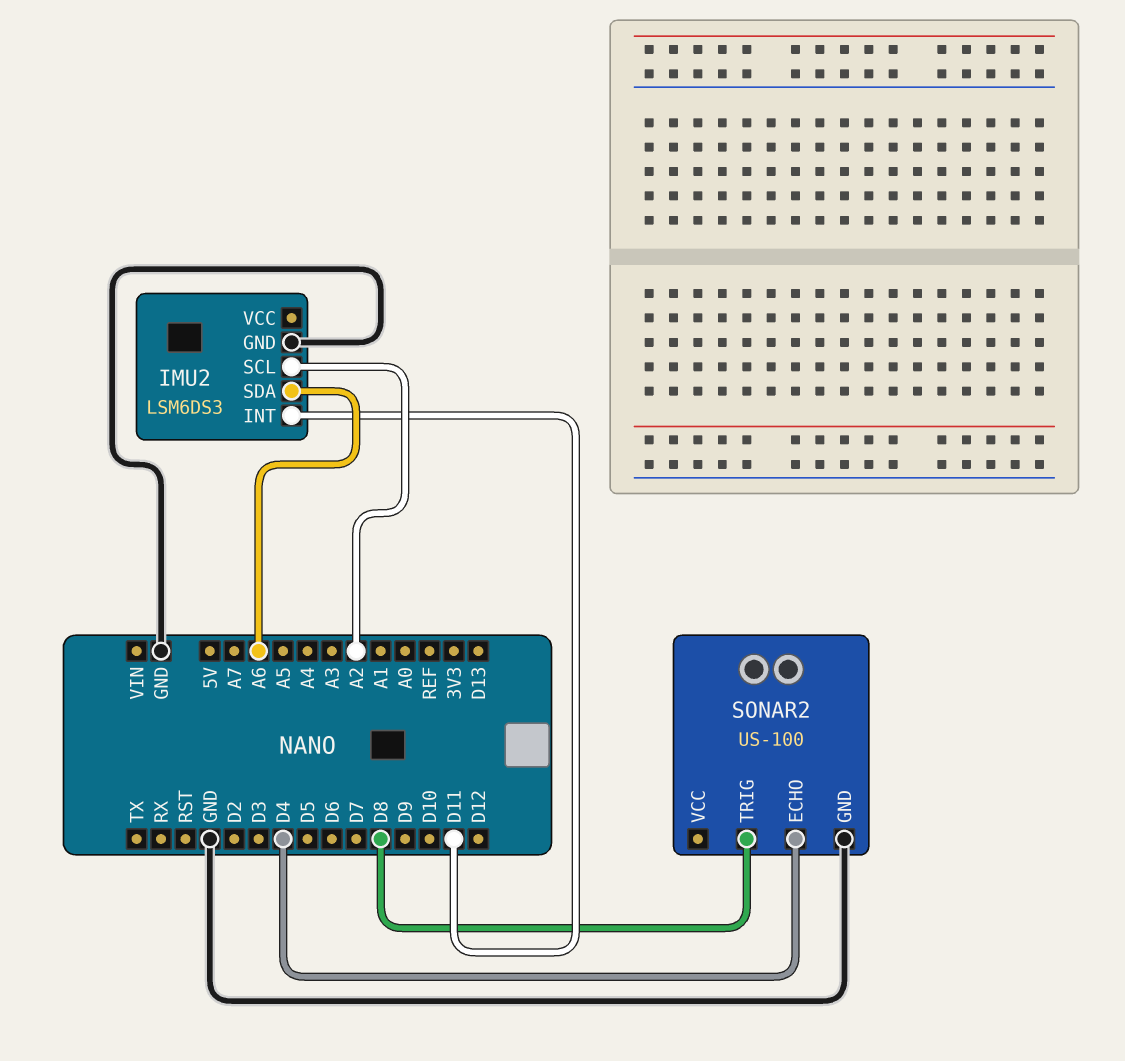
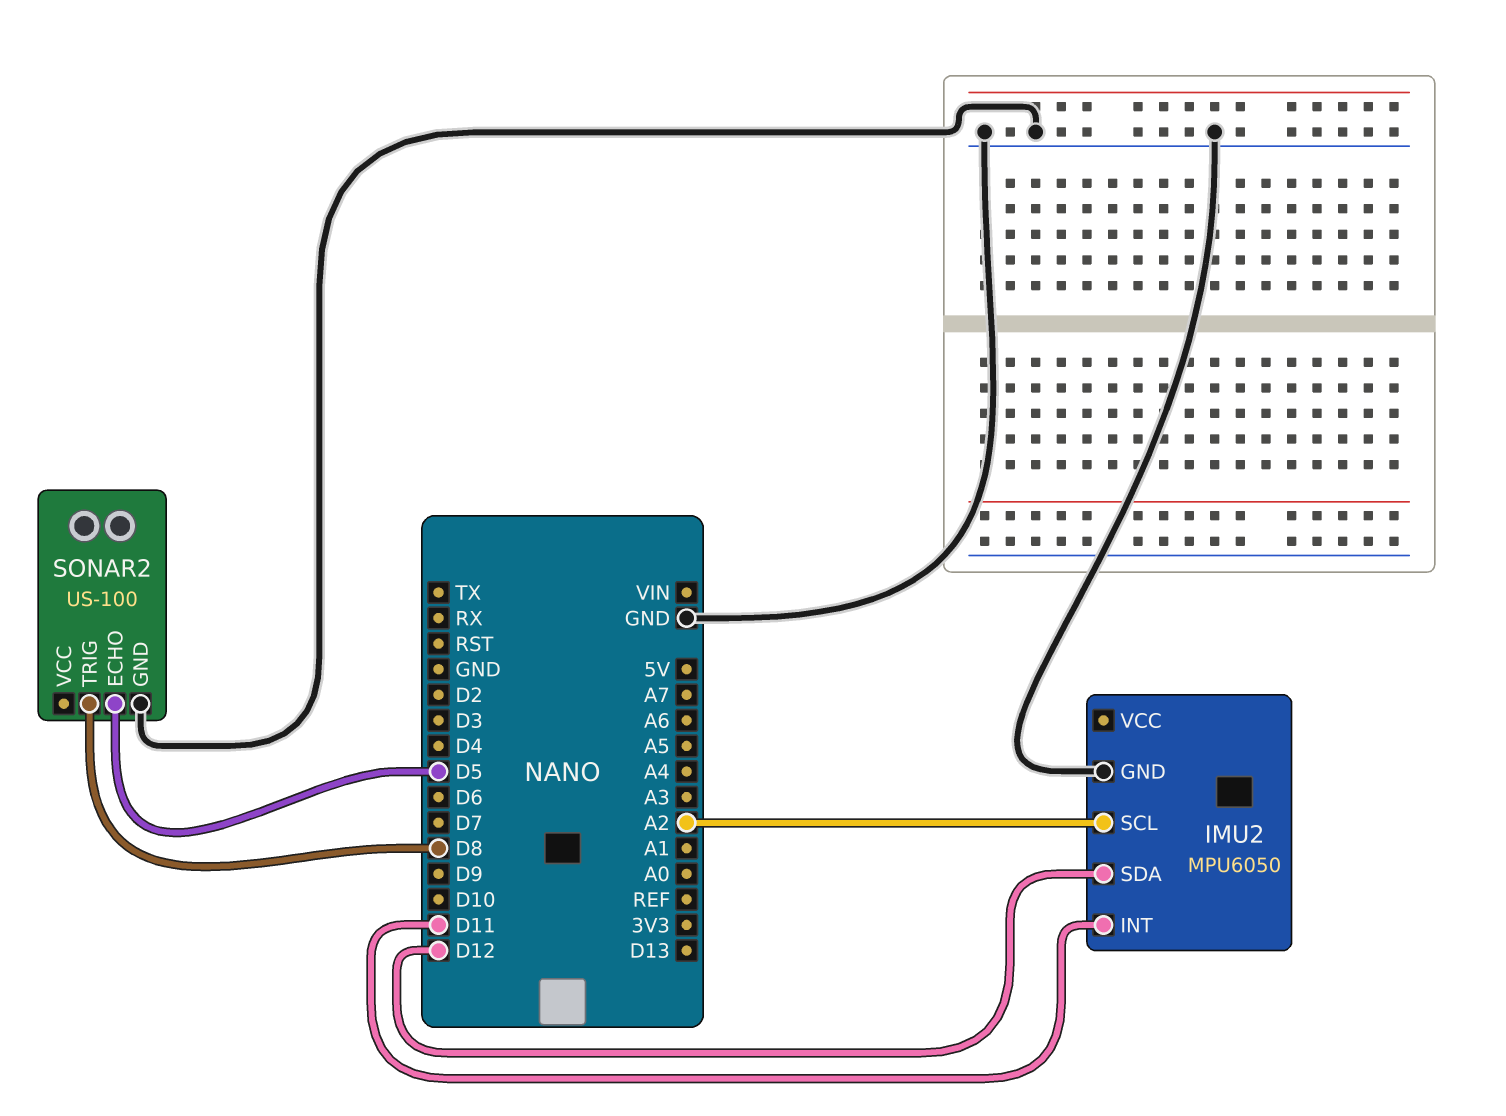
IMU2: LSM6DS3 -> MPU6050
IMU2 pin SDA: A6 -> D12
SONAR2 pin ECHO: D4 -> D5

